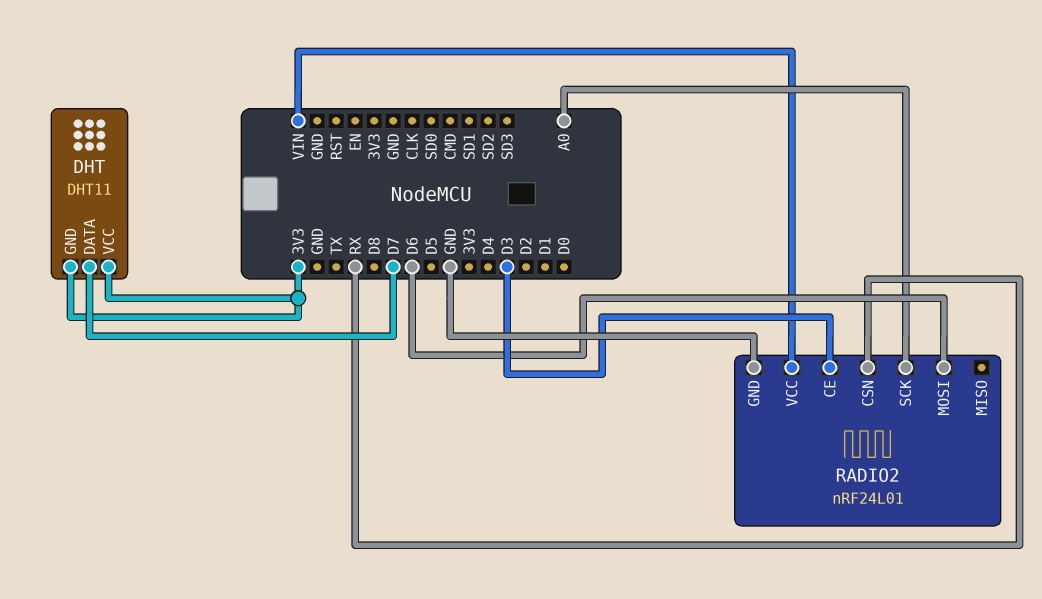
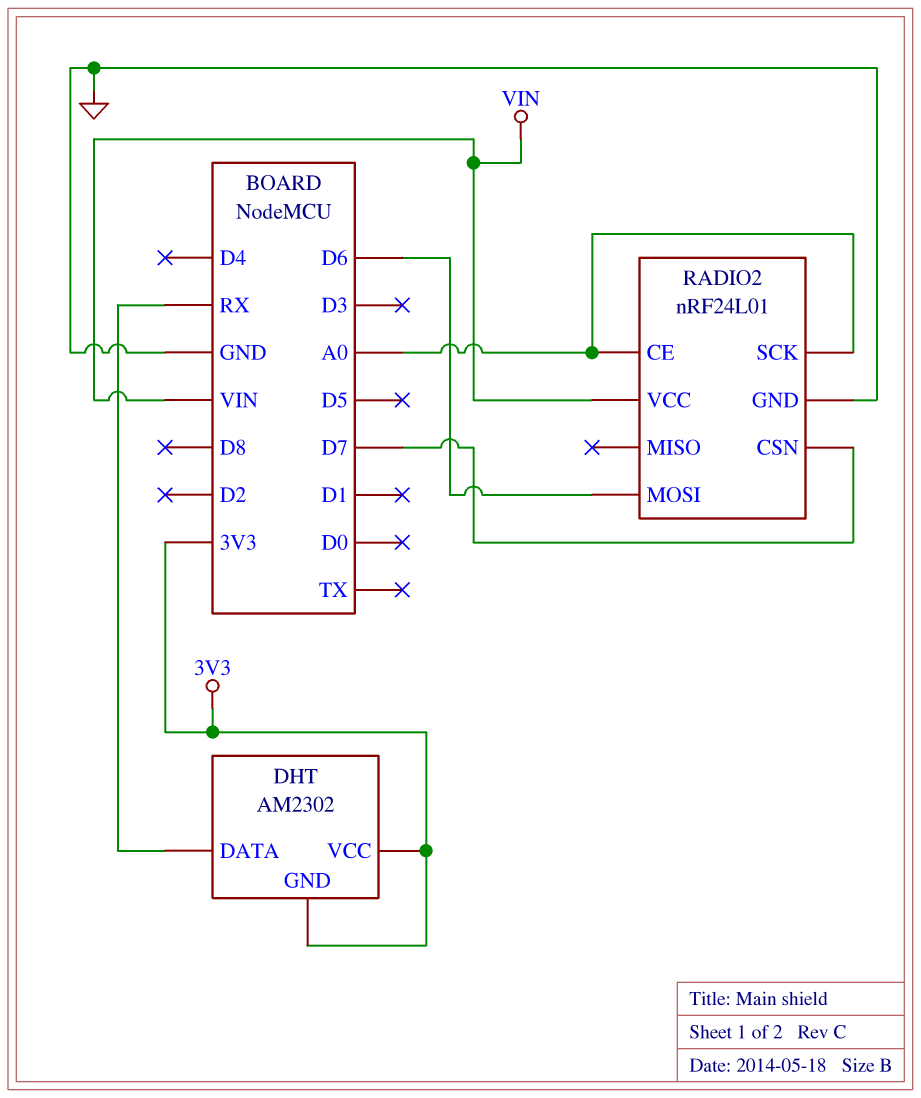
DHT: DHT11 -> AM2302
DHT pin DATA: D7 -> RX
RADIO2 pin CE: D3 -> A0
RADIO2 pin CSN: RX -> D7

